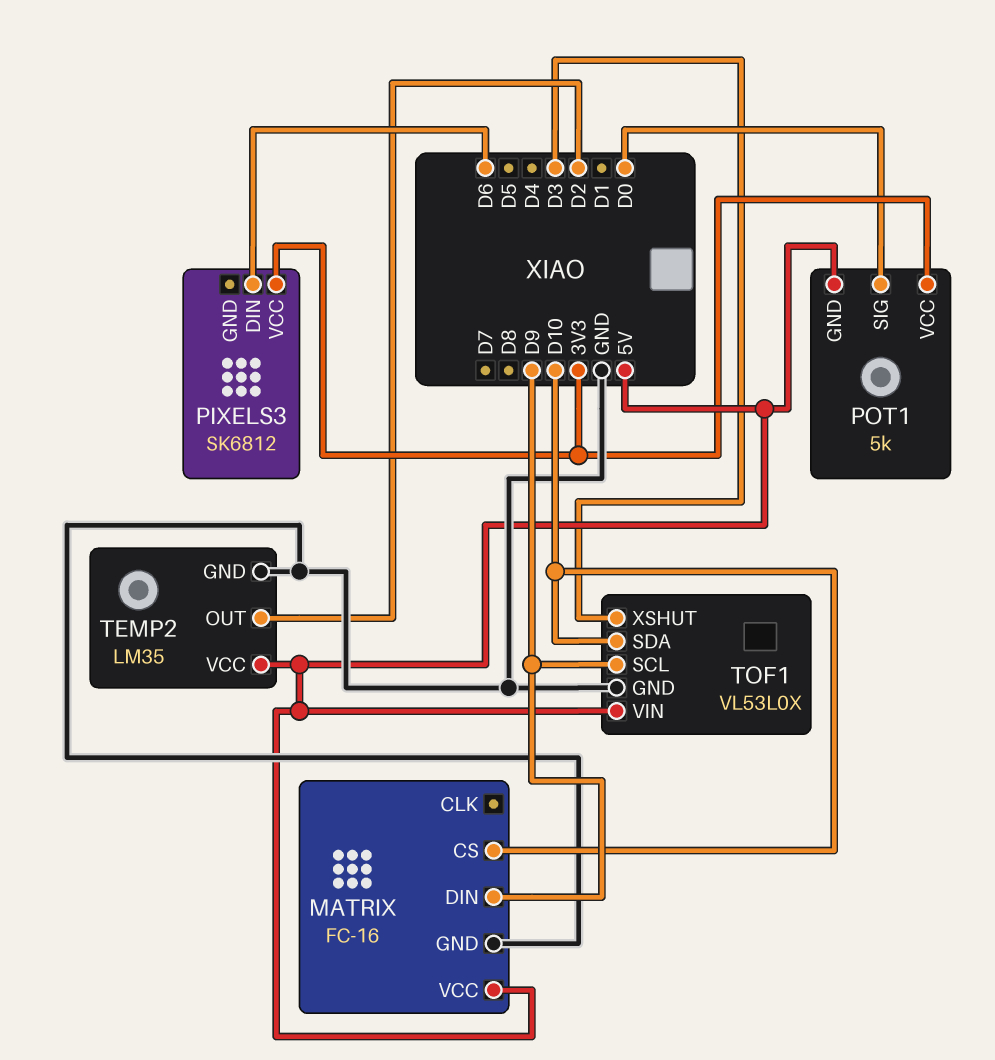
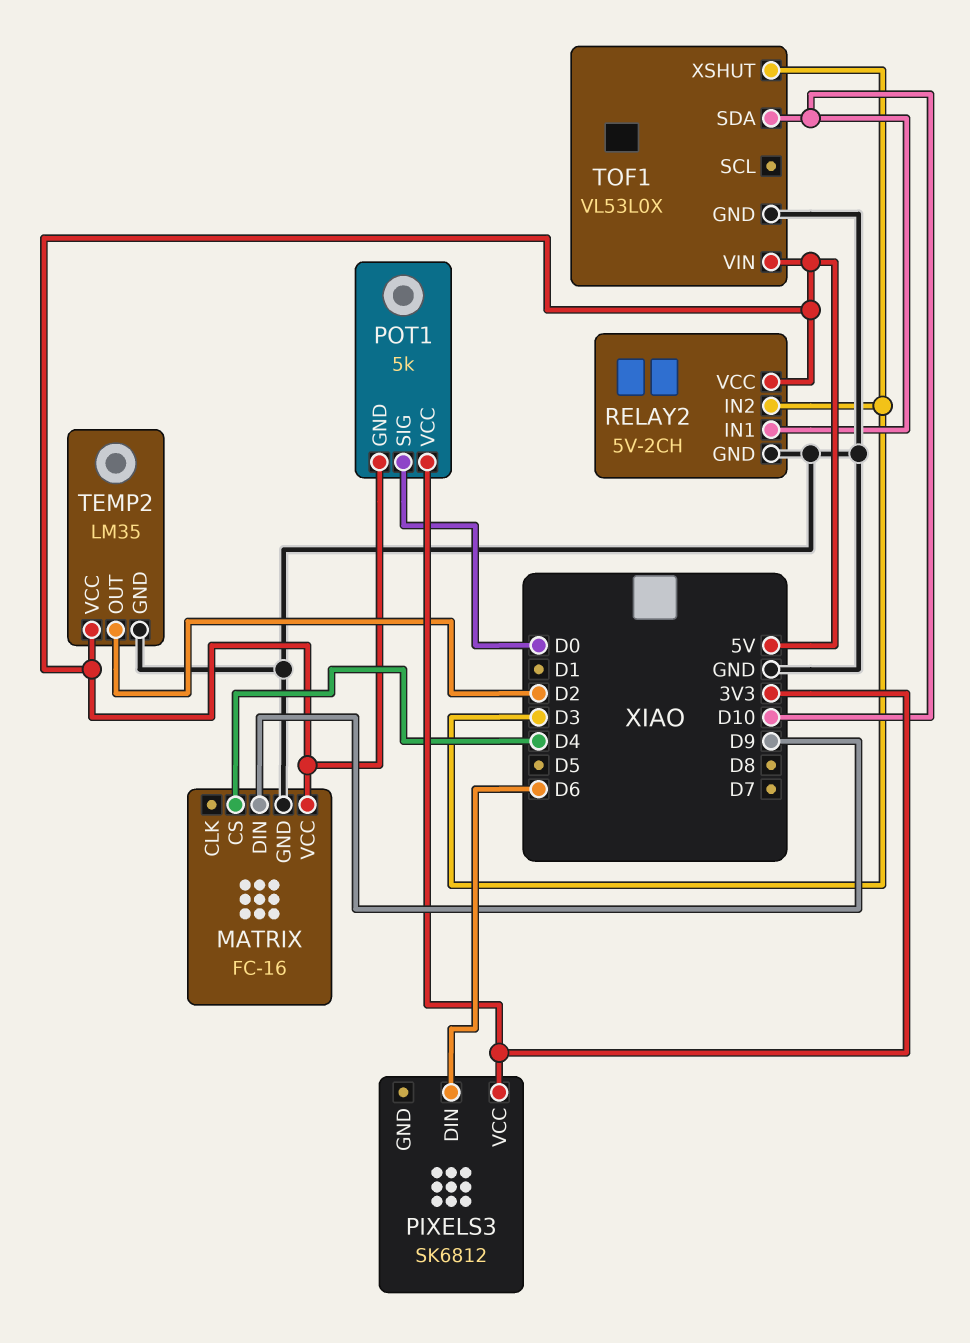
MATRIX pin CS: D10 -> D4
RELAY2: none -> 5V-2CH
RELAY2 pin GND: none -> GND
RELAY2 pin IN1: none -> D10
RELAY2 pin IN2: none -> D3
RELAY2 pin VCC: none -> 5V
TOF1 pin SCL: D9 -> none

